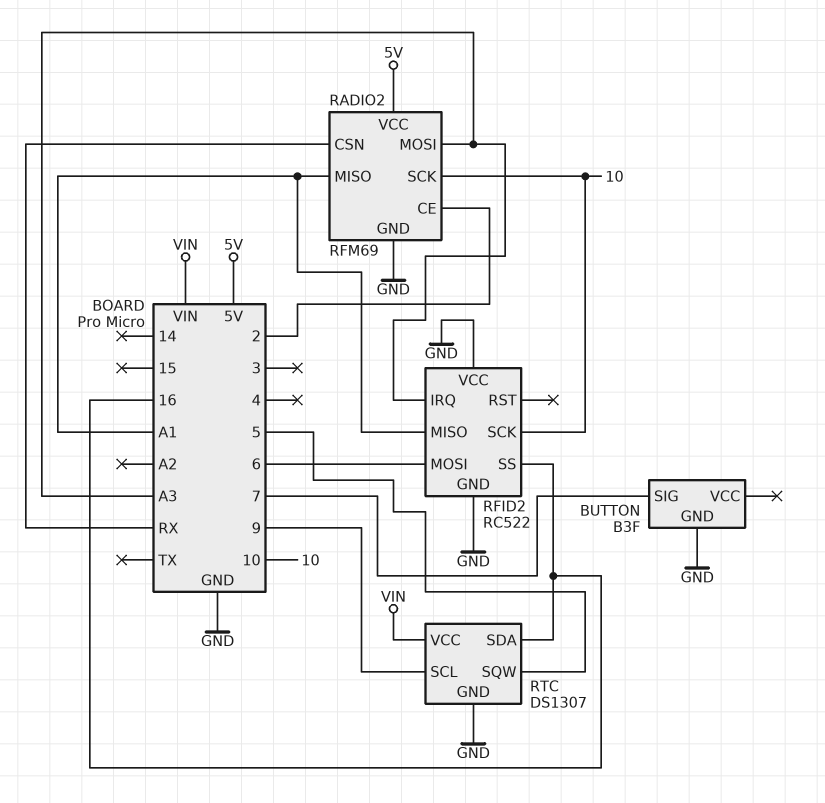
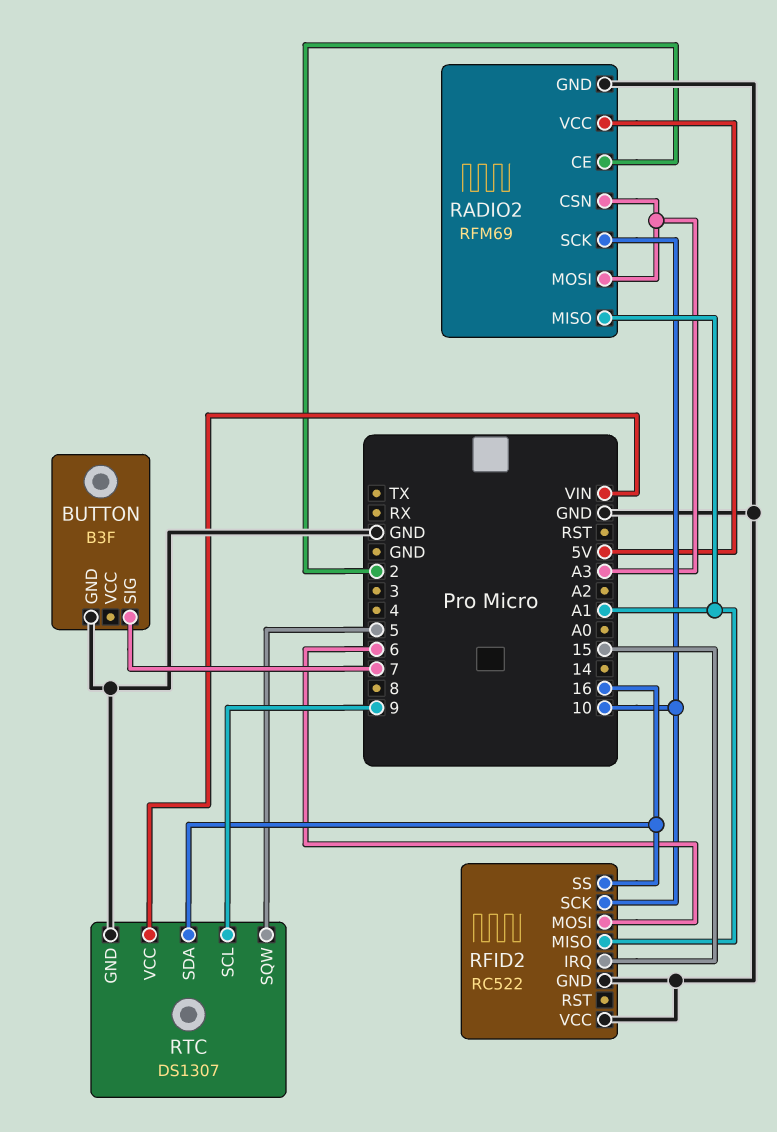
RADIO2 pin CSN: RX -> A3
RFID2 pin IRQ: A3 -> 15

